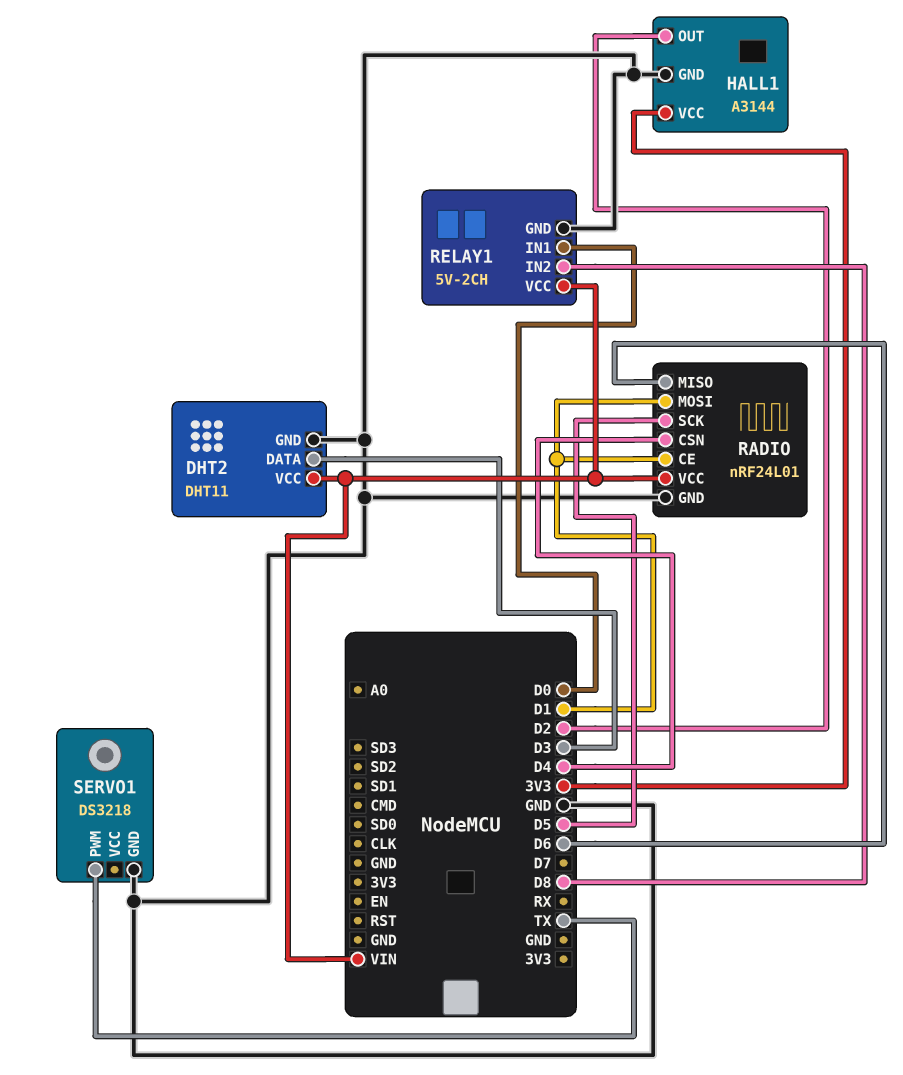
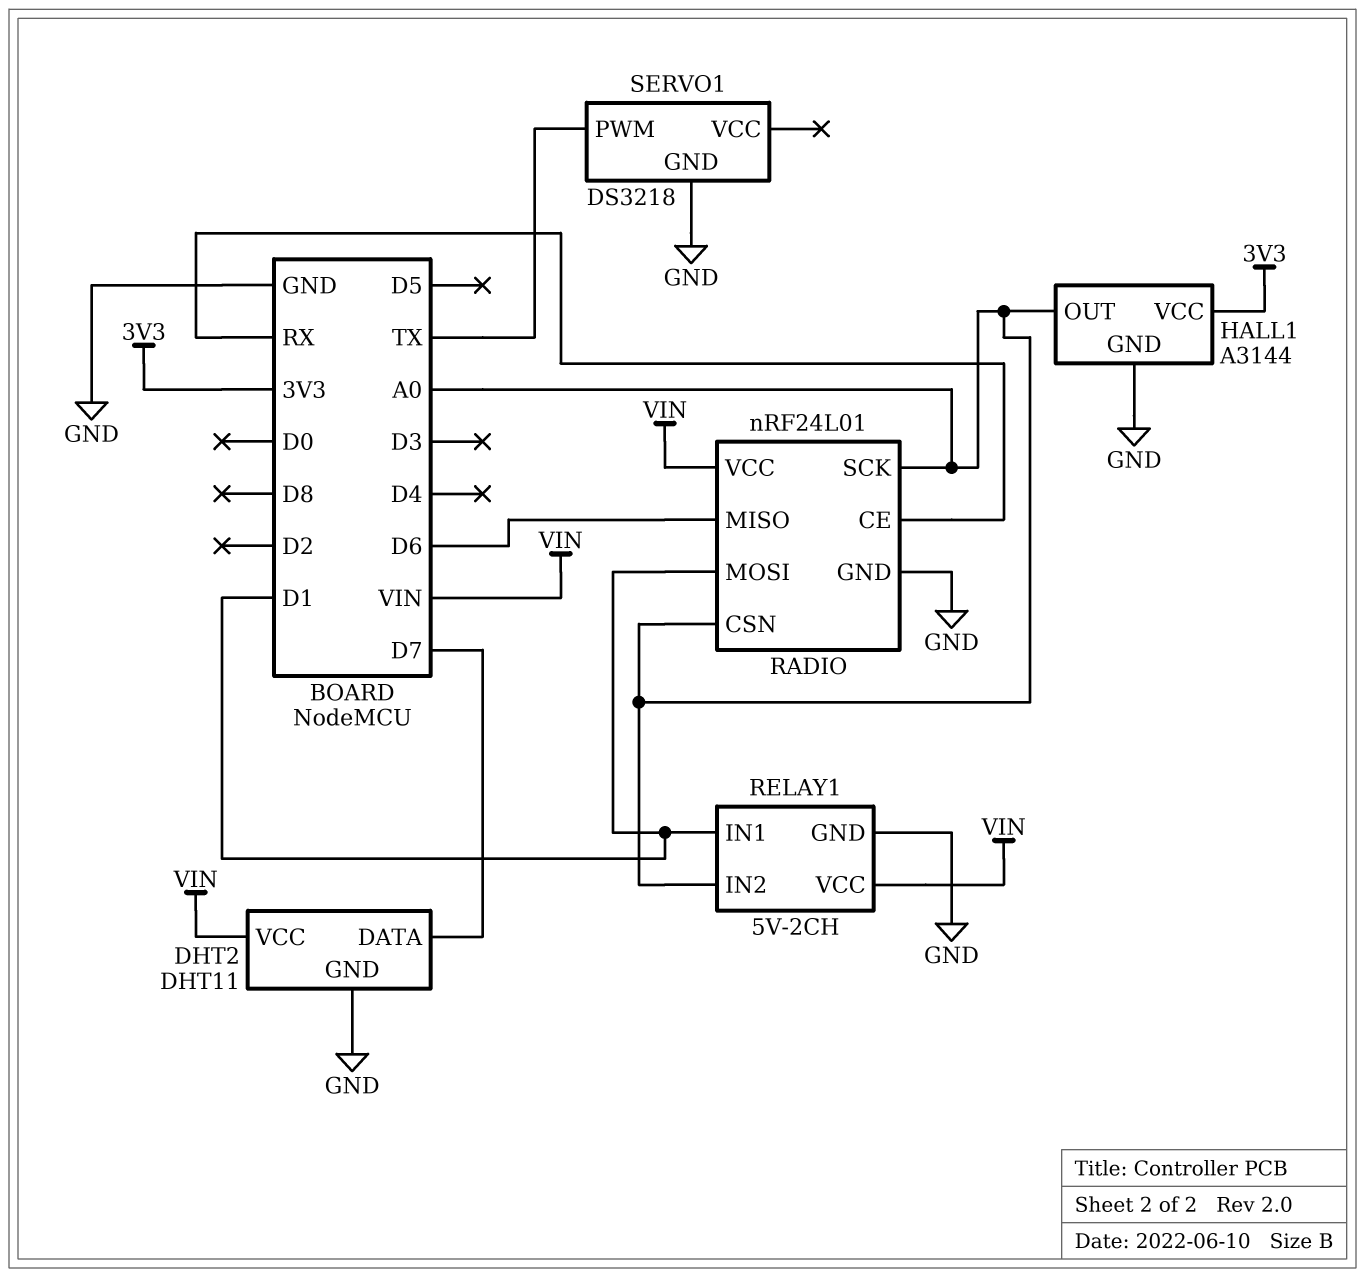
DHT2 pin DATA: D3 -> D7
HALL1 pin OUT: D2 -> A0
RADIO pin CE: D1 -> RX
RADIO pin CSN: D4 -> A0
RADIO pin SCK: D5 -> A0
RELAY1 pin IN1: D0 -> D1
RELAY1 pin IN2: D8 -> A0

